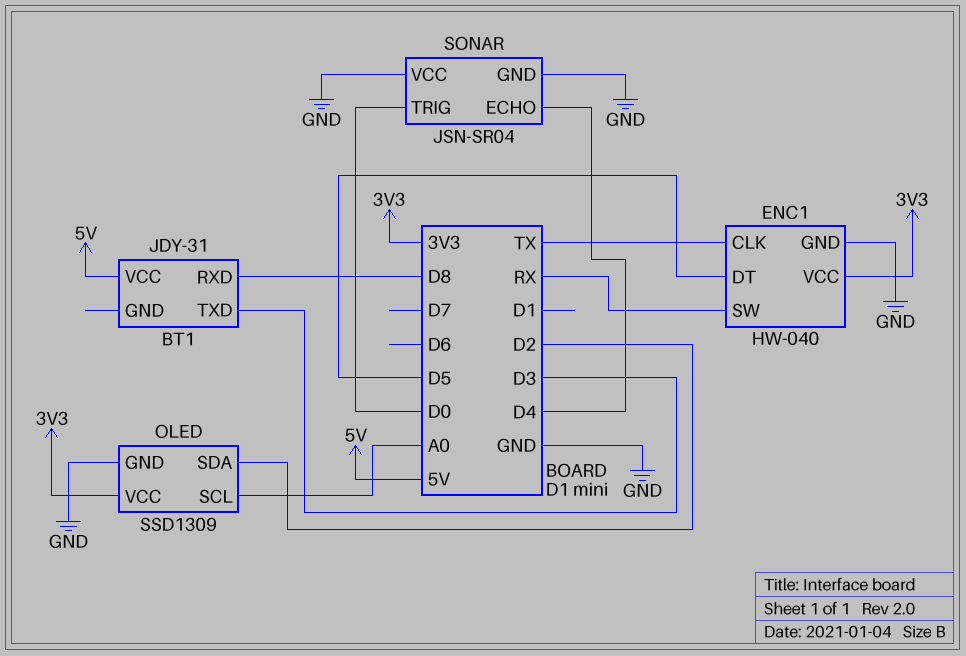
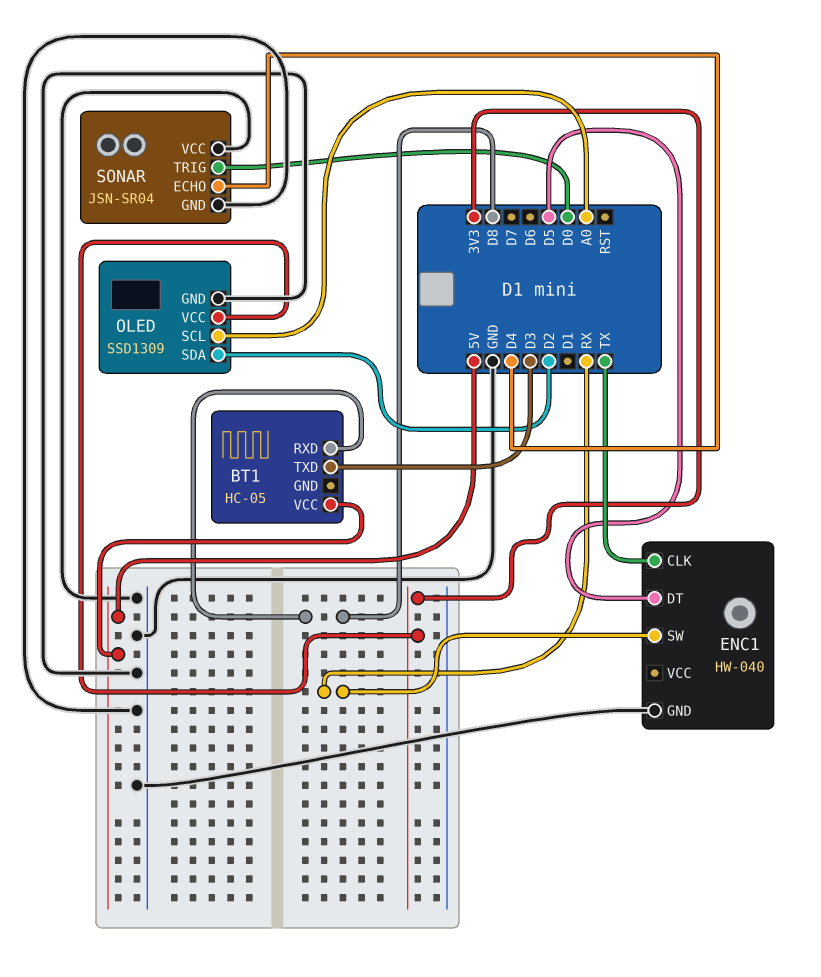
BT1: JDY-31 -> HC-05
ENC1 pin VCC: 3V3 -> none

